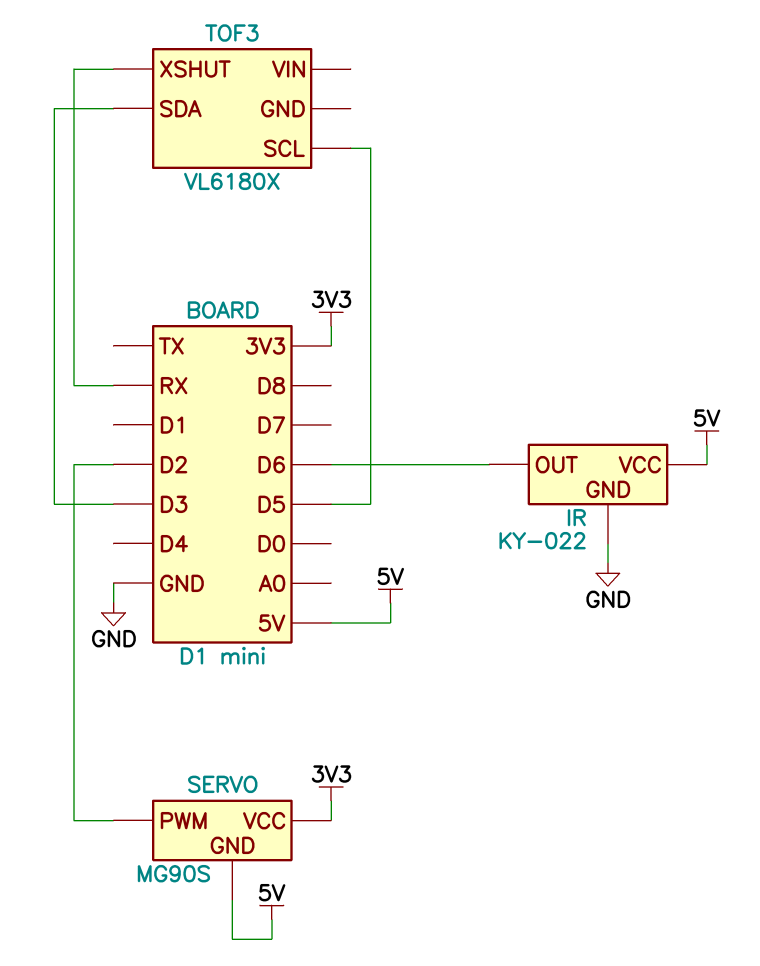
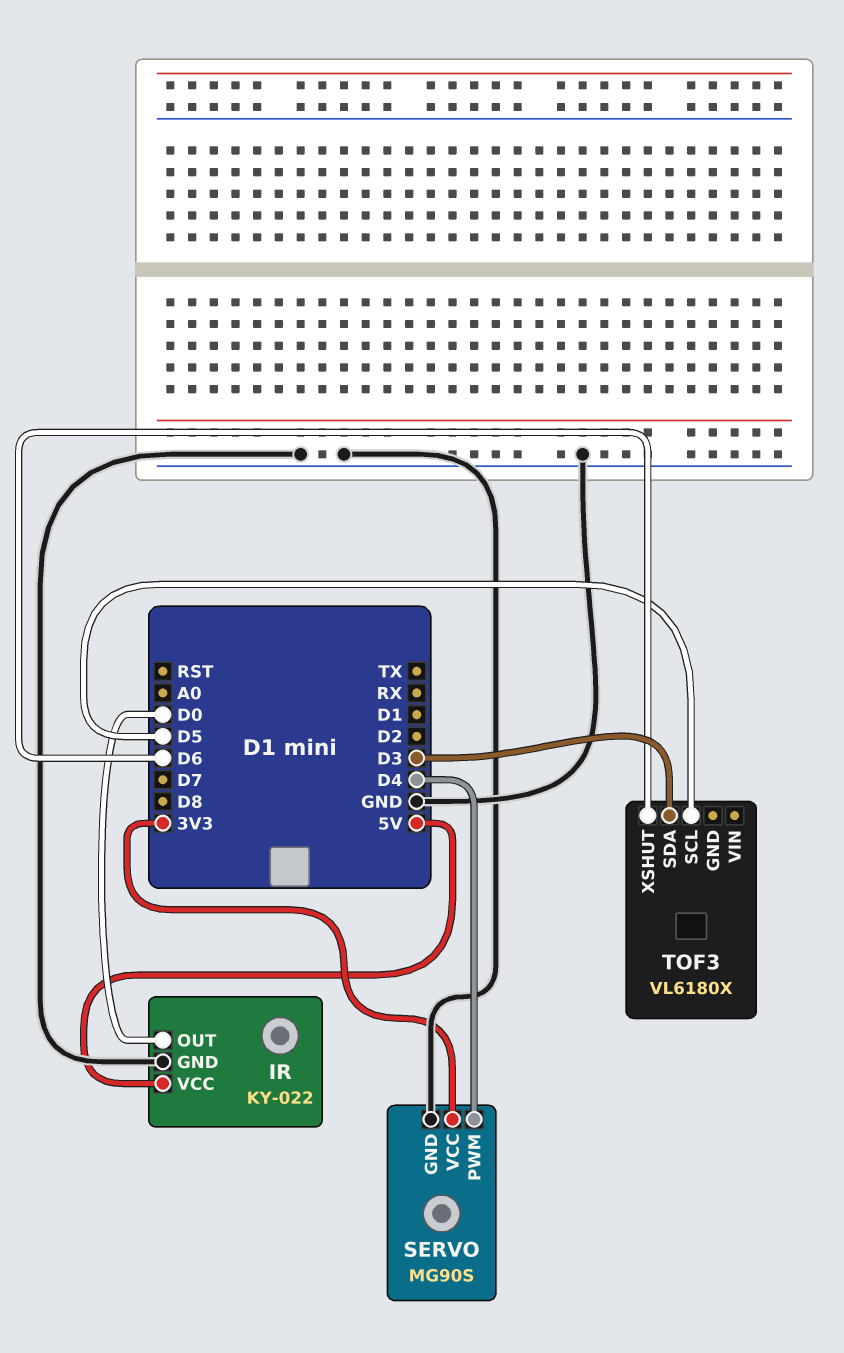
IR pin OUT: D6 -> D0
SERVO pin GND: 5V -> GND
SERVO pin PWM: D2 -> D4
TOF3 pin XSHUT: RX -> D6

